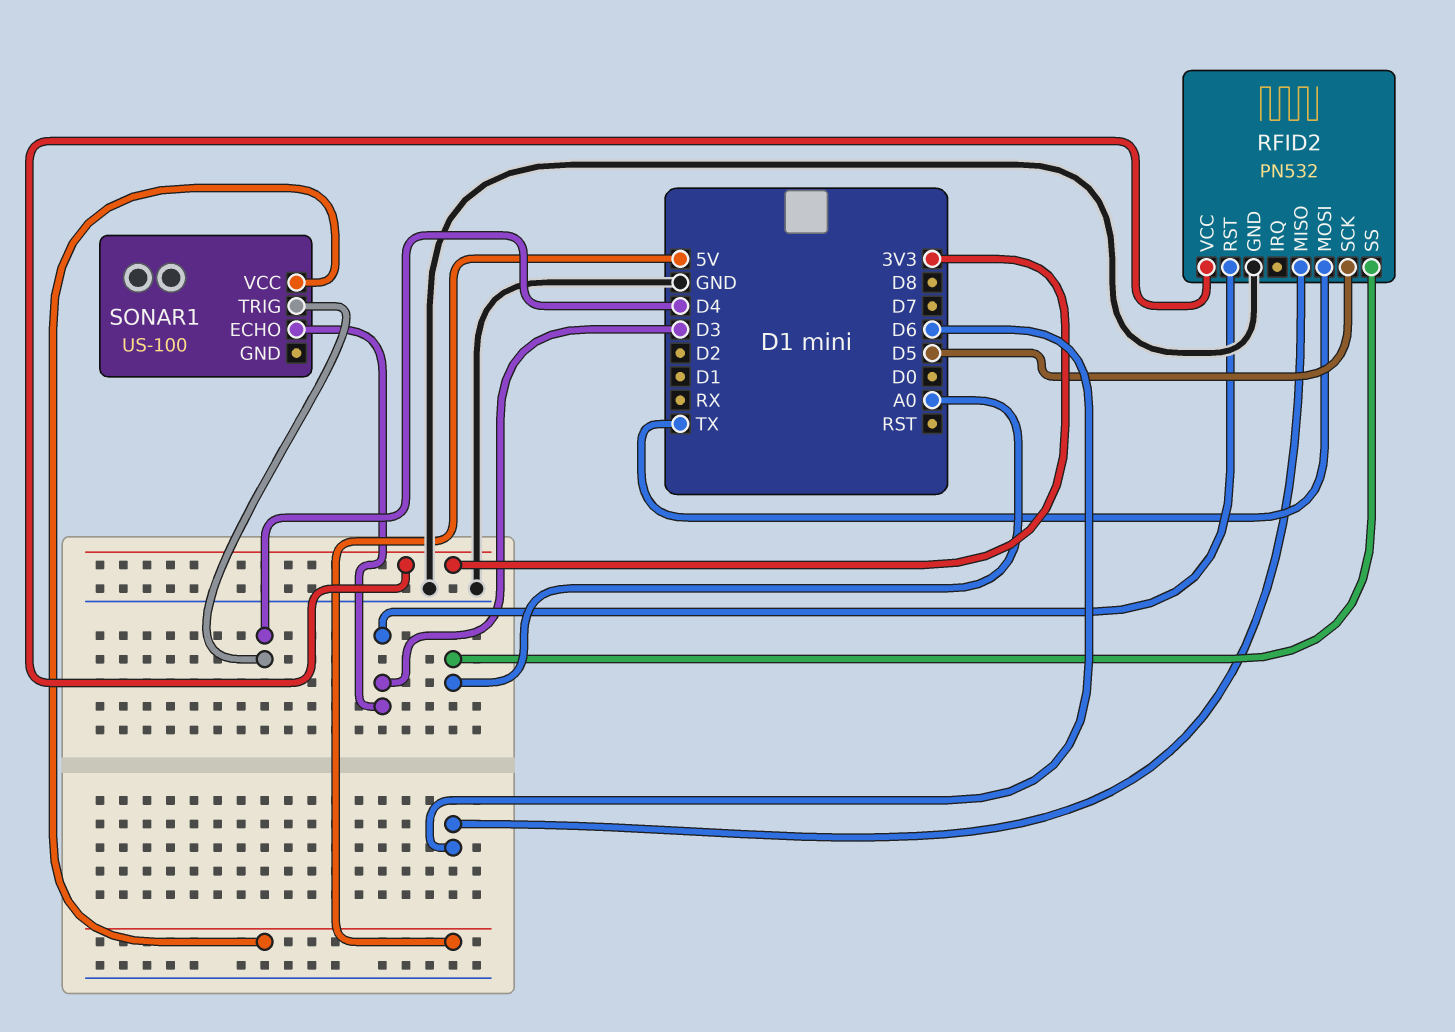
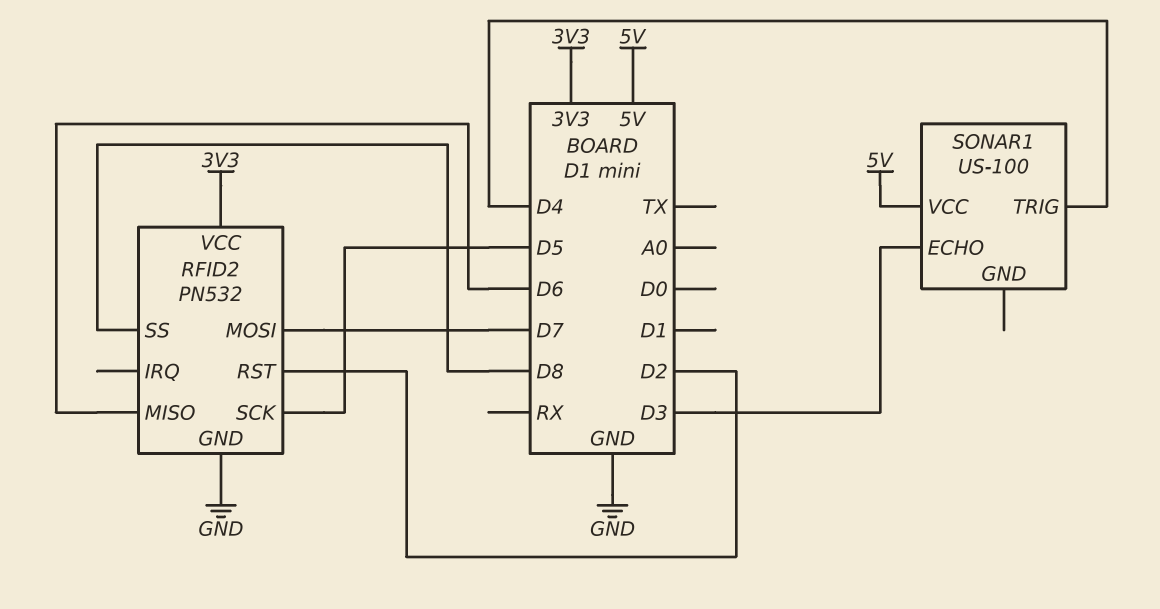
RFID2 pin MOSI: TX -> D7
RFID2 pin RST: D3 -> D2
RFID2 pin SS: A0 -> D8

